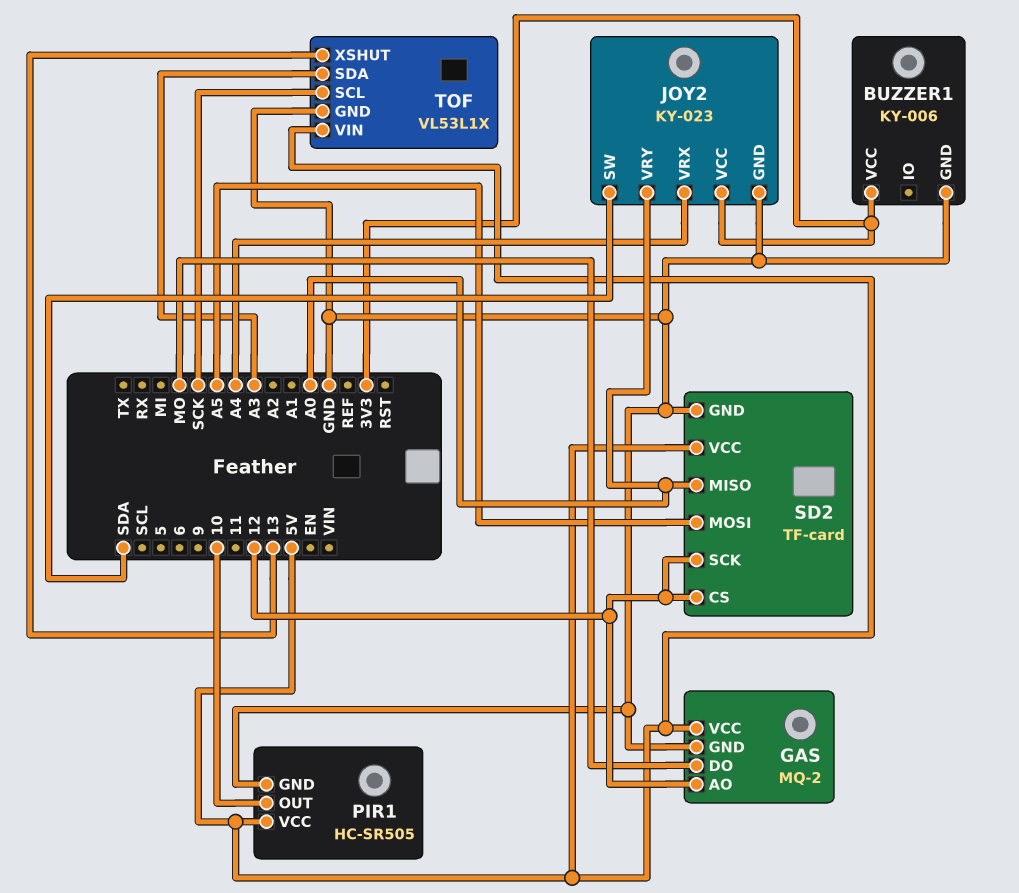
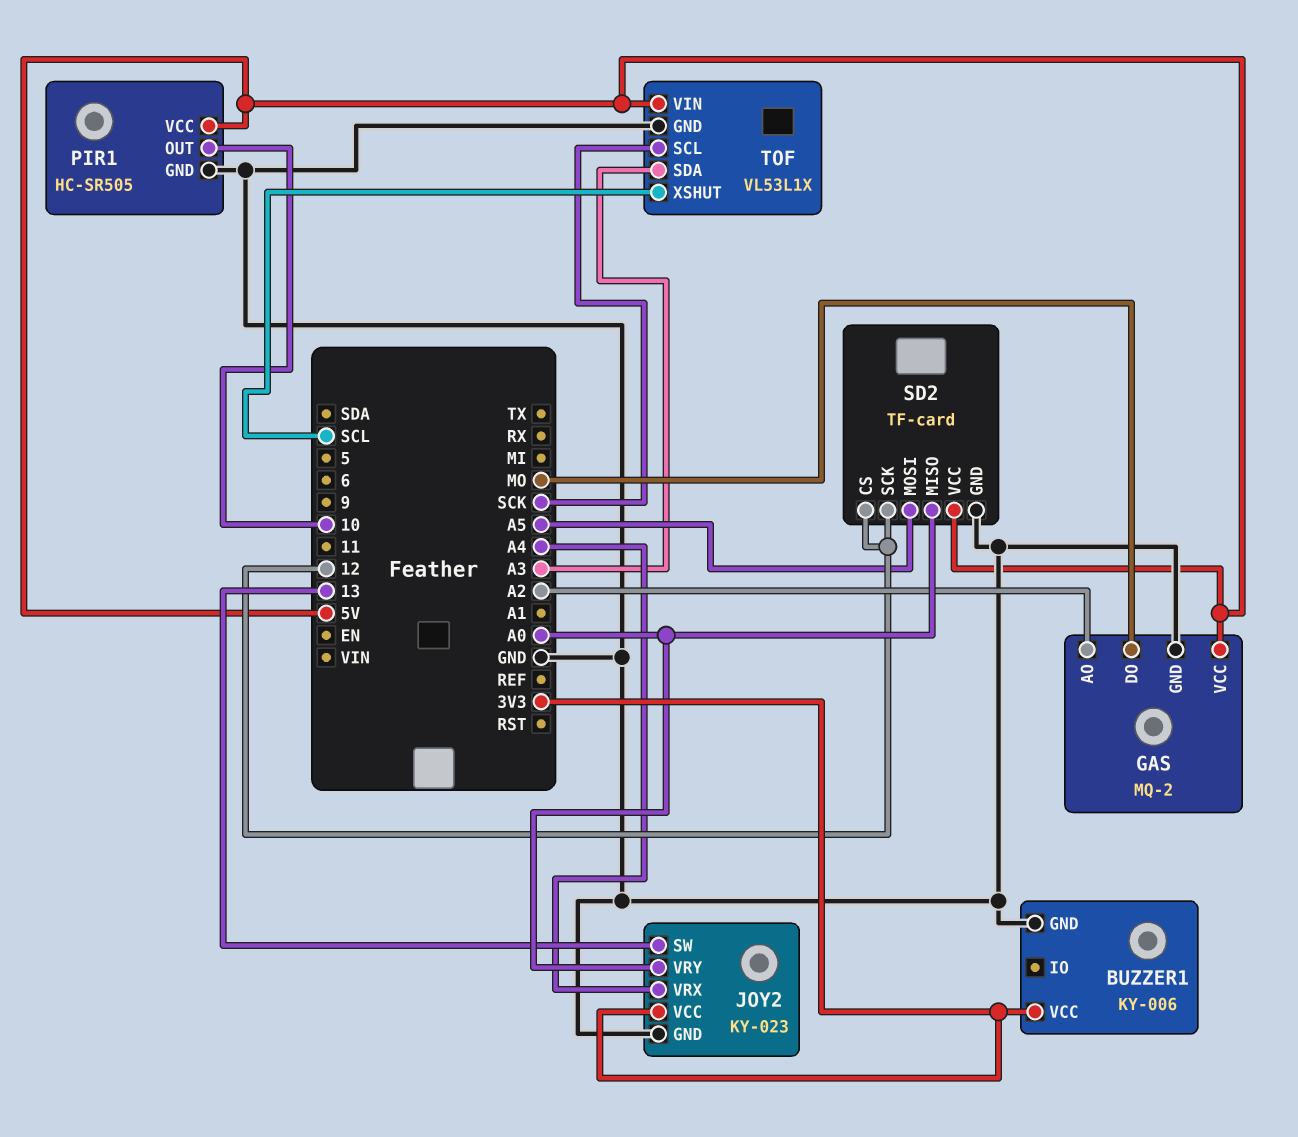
GAS pin AO: 12 -> A2
JOY2 pin SW: SDA -> 13
TOF pin XSHUT: 13 -> SCL

